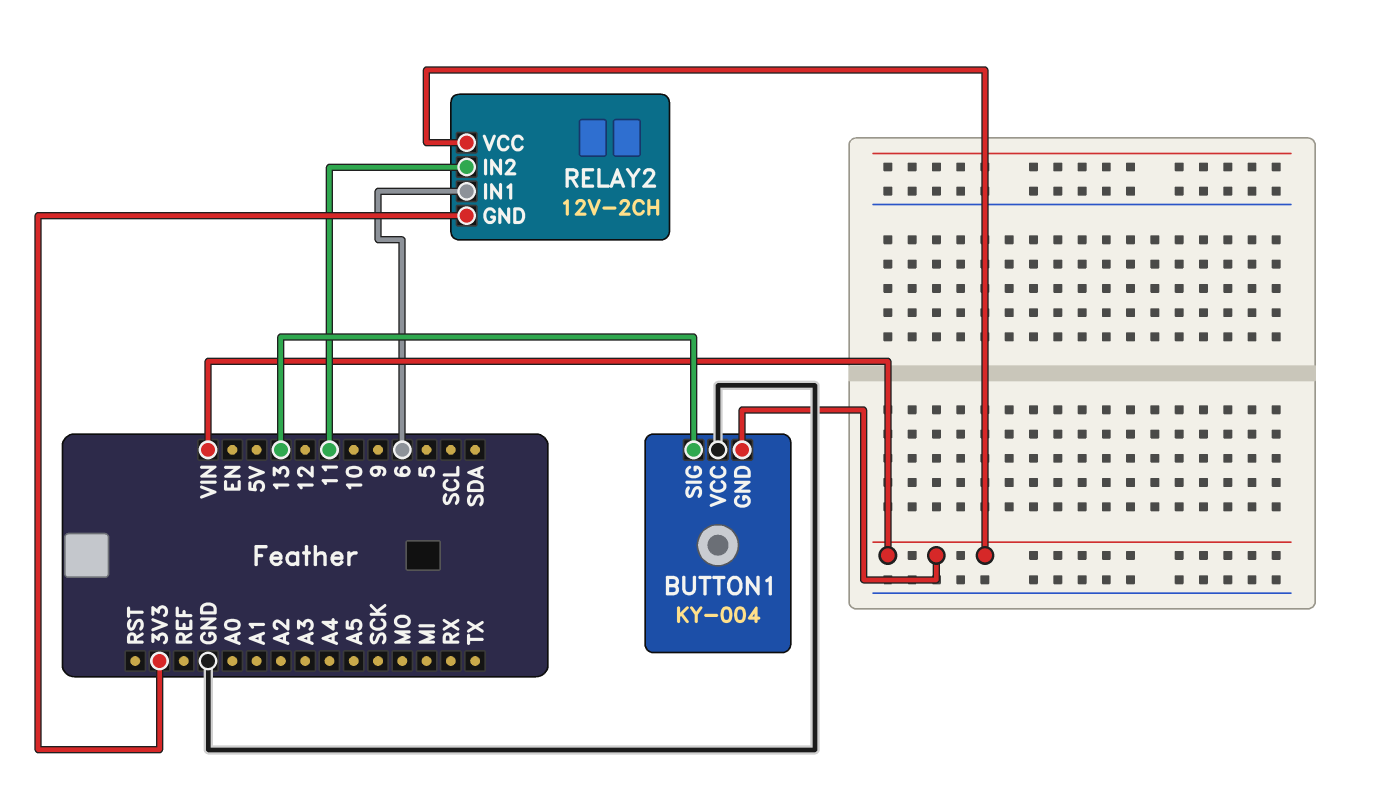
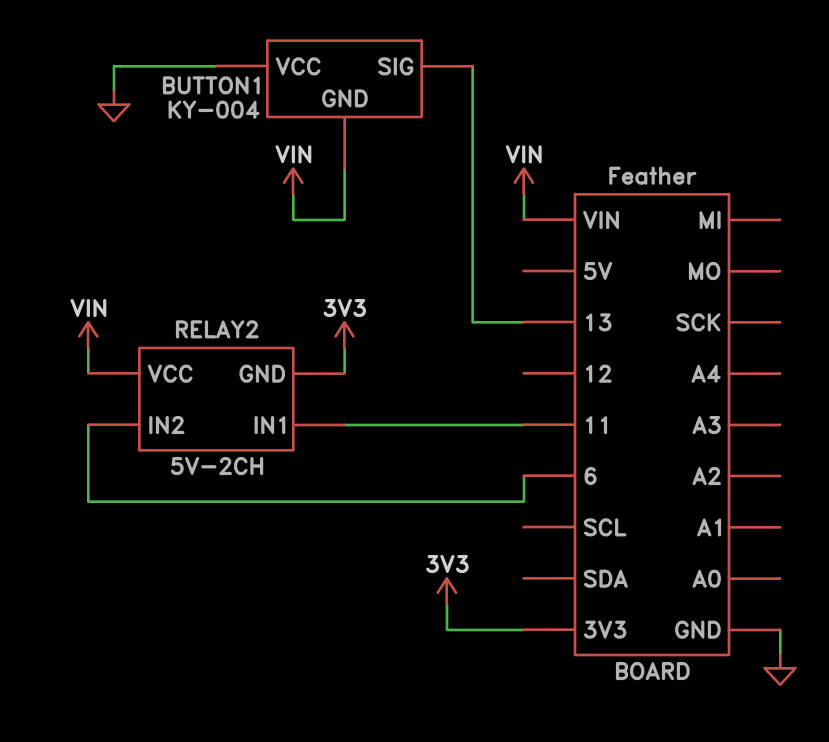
RELAY2: 12V-2CH -> 5V-2CH
RELAY2 pin IN1: 6 -> 11
RELAY2 pin IN2: 11 -> 6

